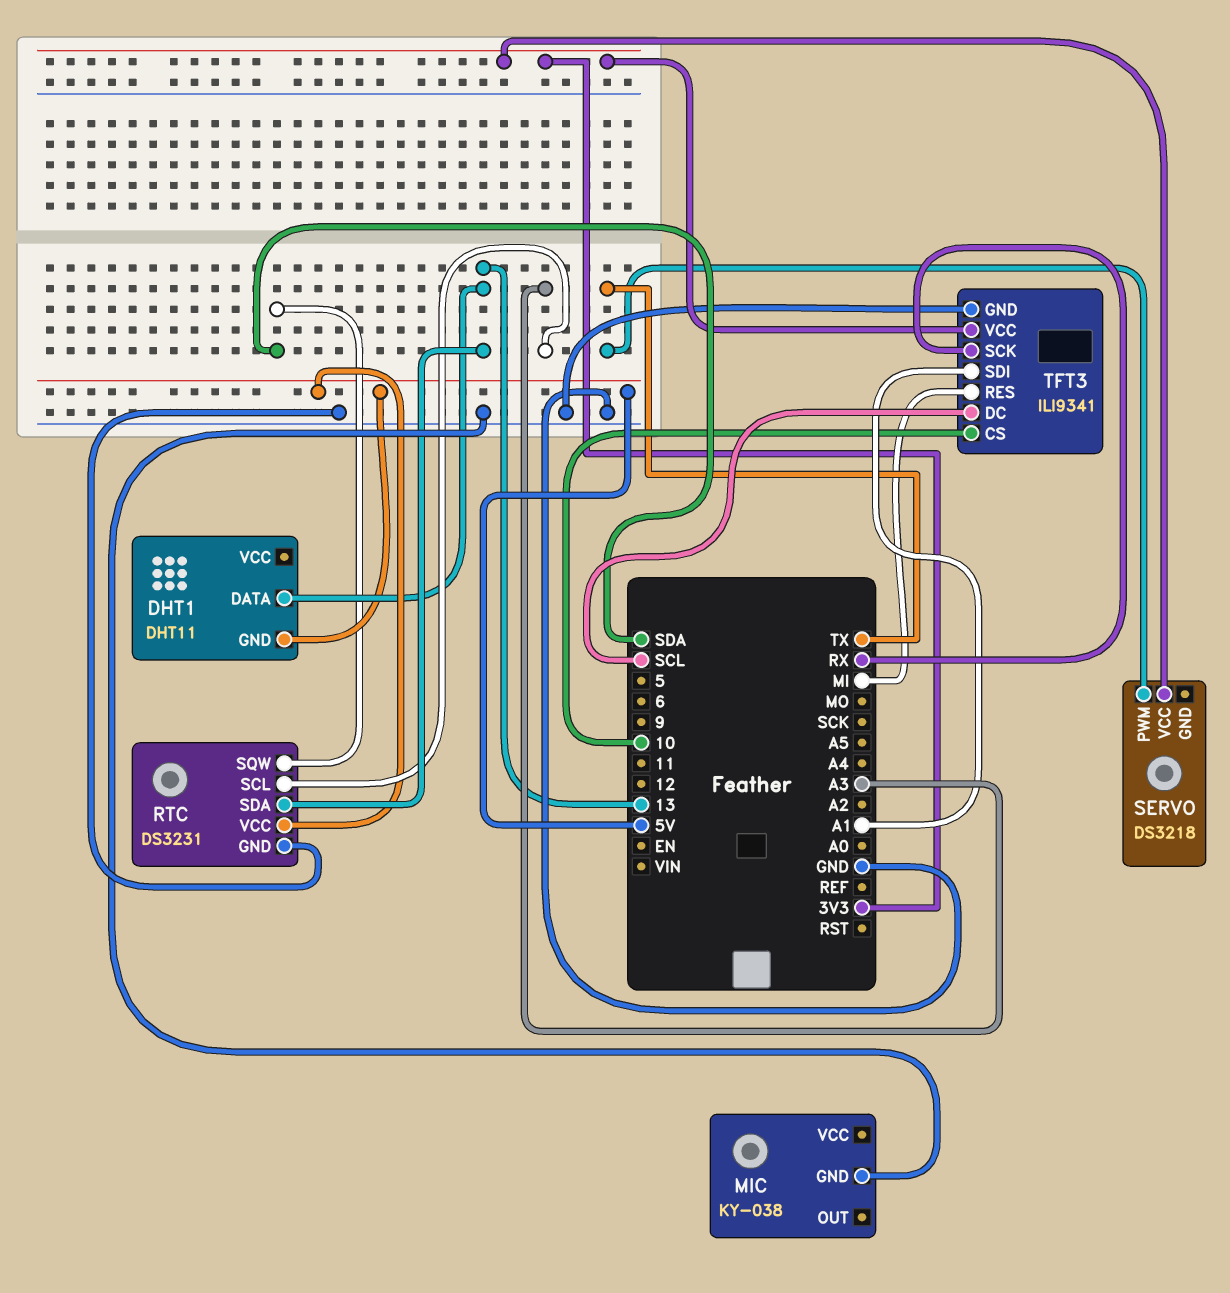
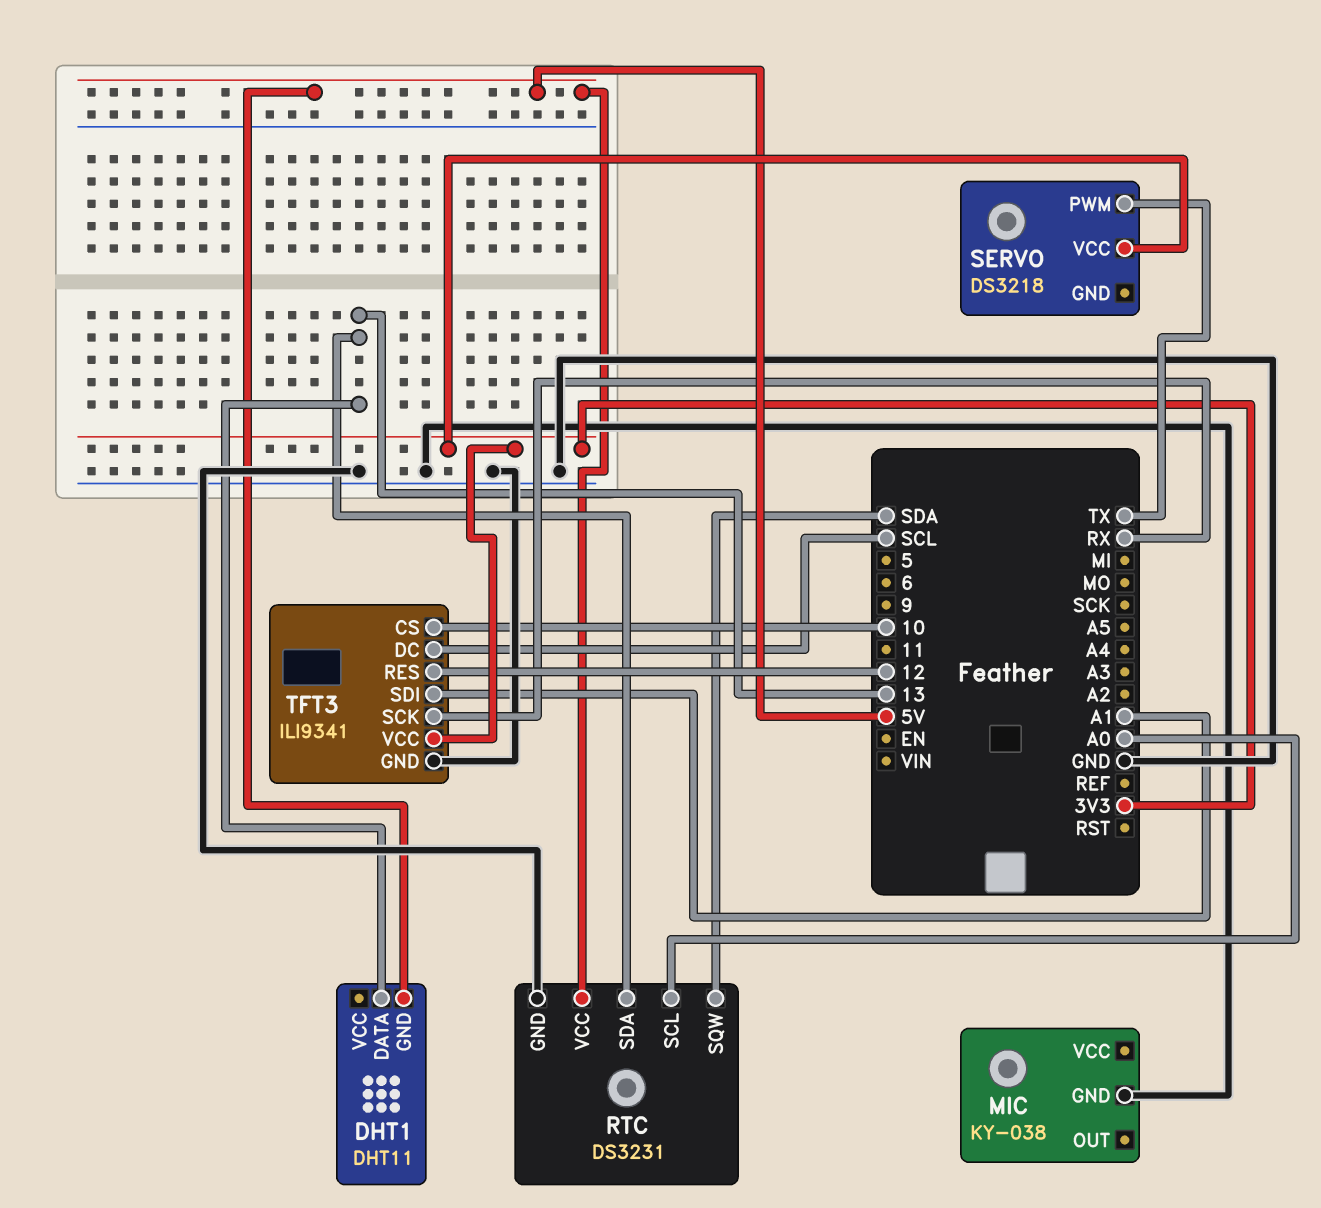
RTC pin SCL: A3 -> A0
TFT3 pin RES: MI -> 12

